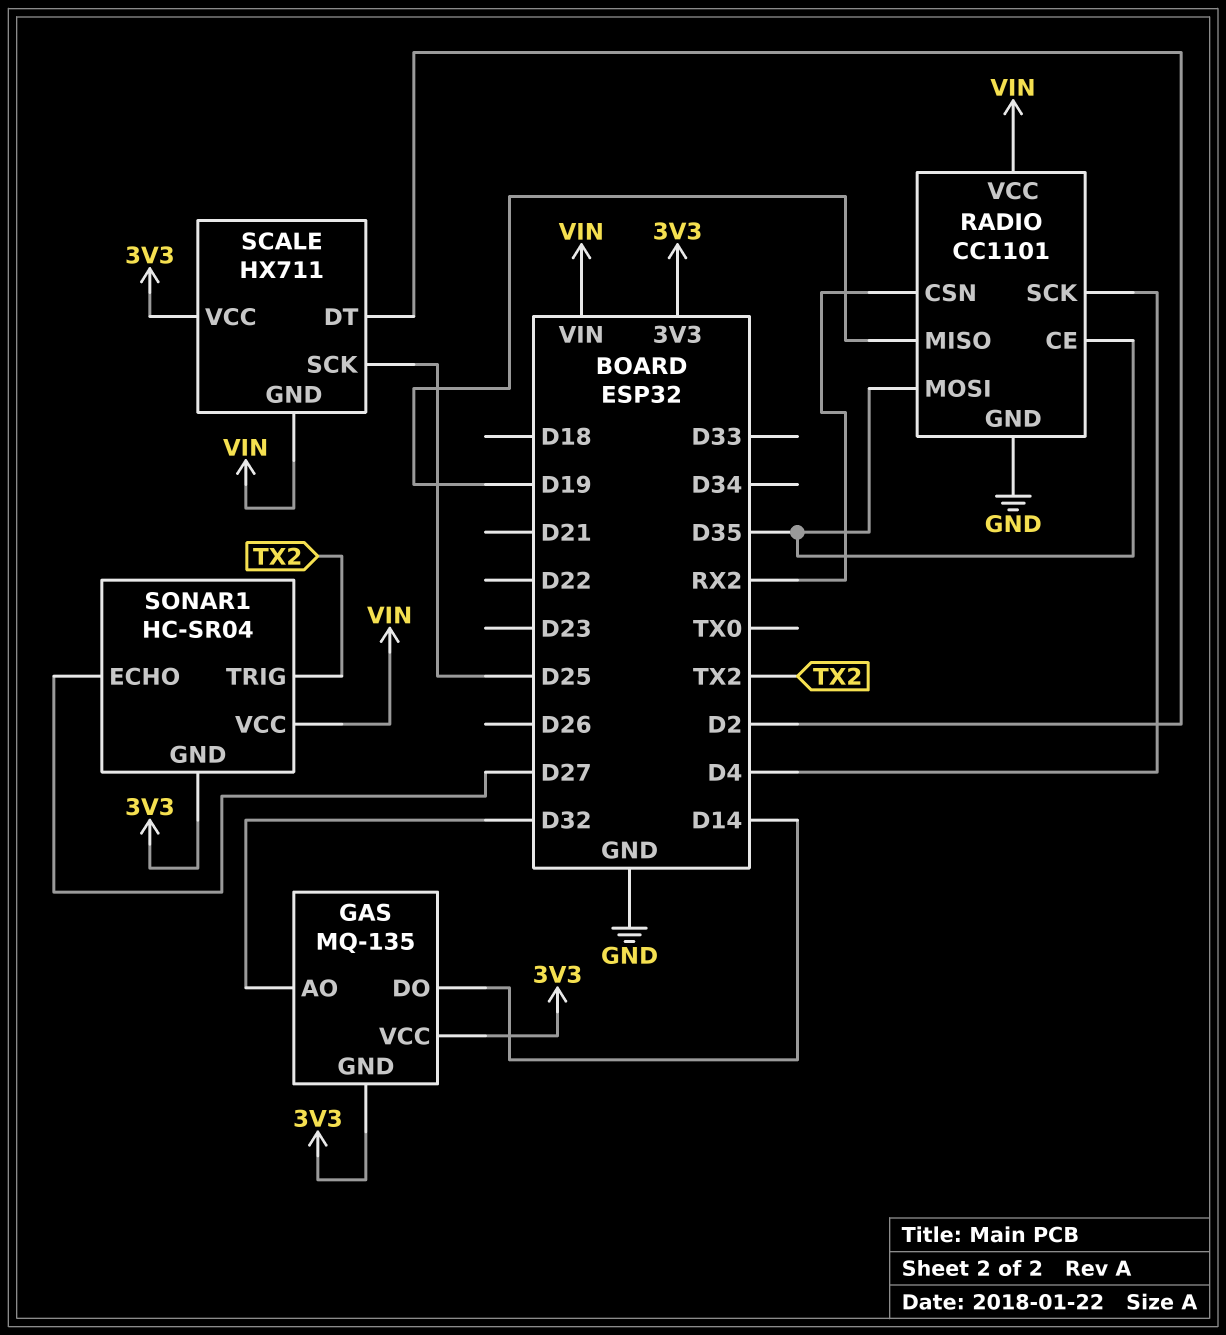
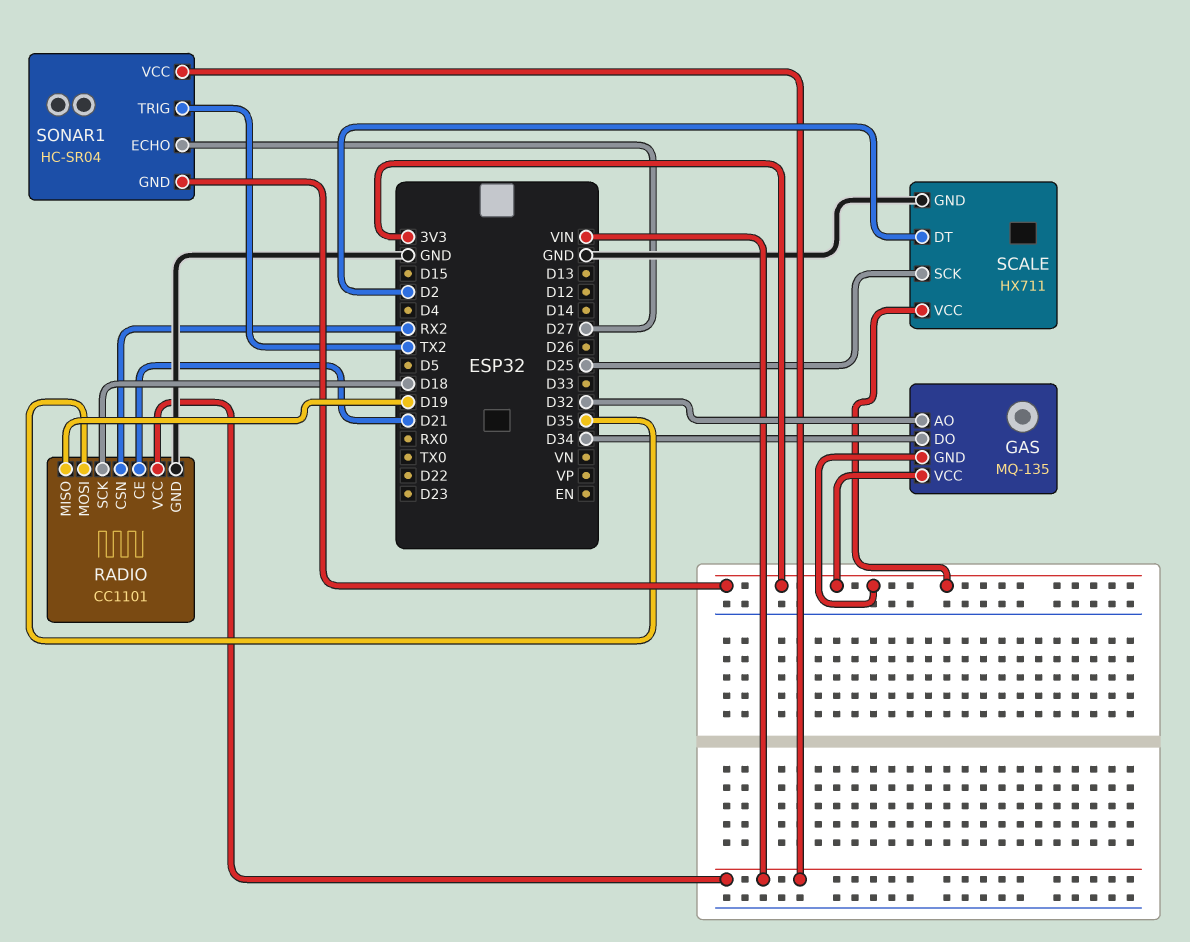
GAS pin DO: D14 -> D34
RADIO pin CE: D35 -> D21
RADIO pin SCK: D4 -> D18
SCALE pin GND: VIN -> GND

